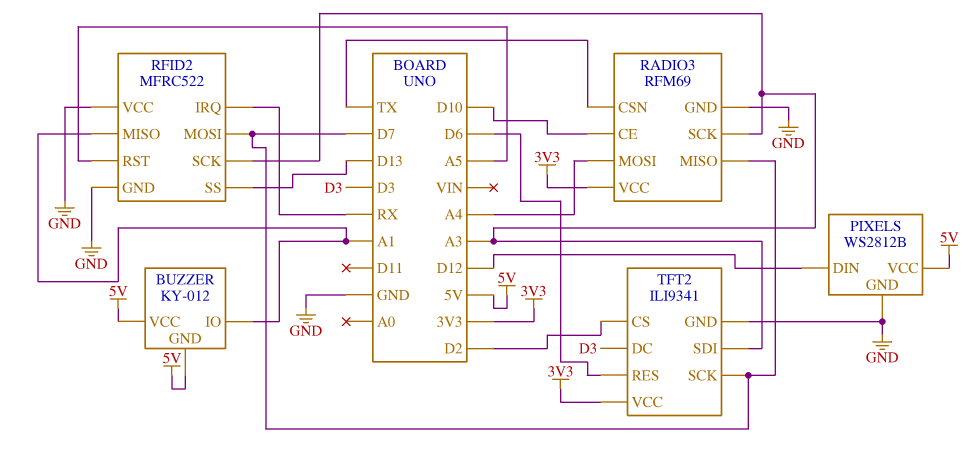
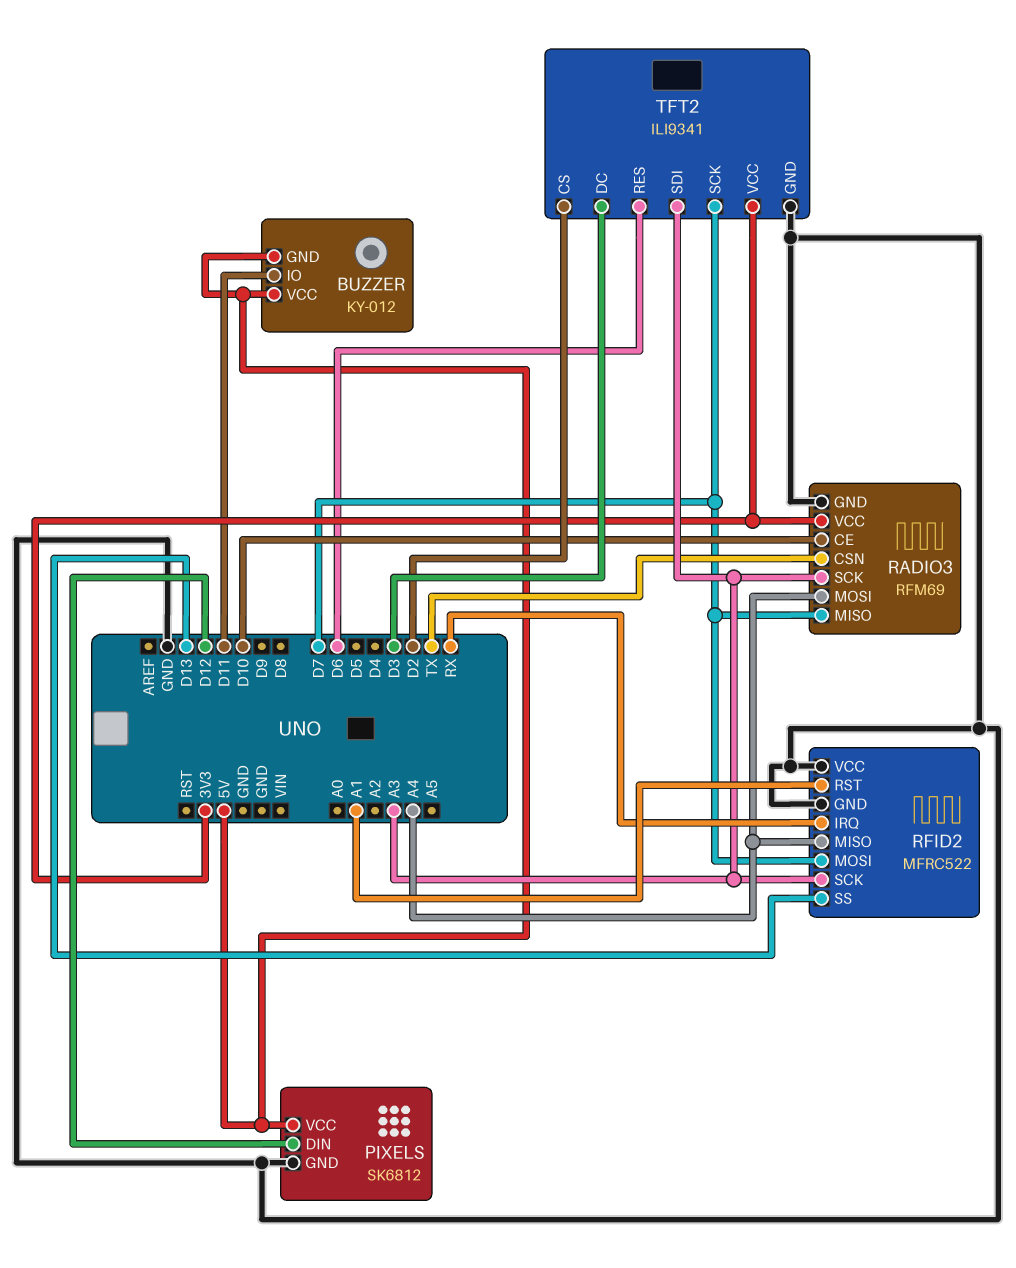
BUZZER pin IO: A1 -> D11
PIXELS: WS2812B -> SK6812
RFID2 pin MISO: A1 -> A4
RFID2 pin RST: A5 -> A1

